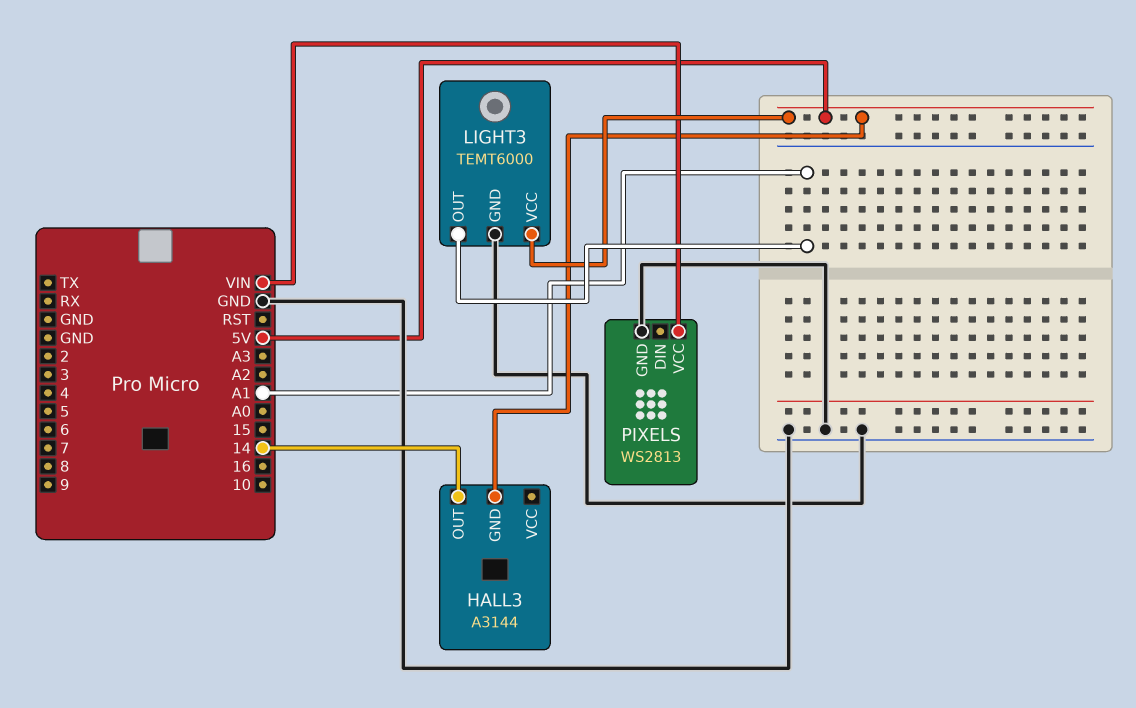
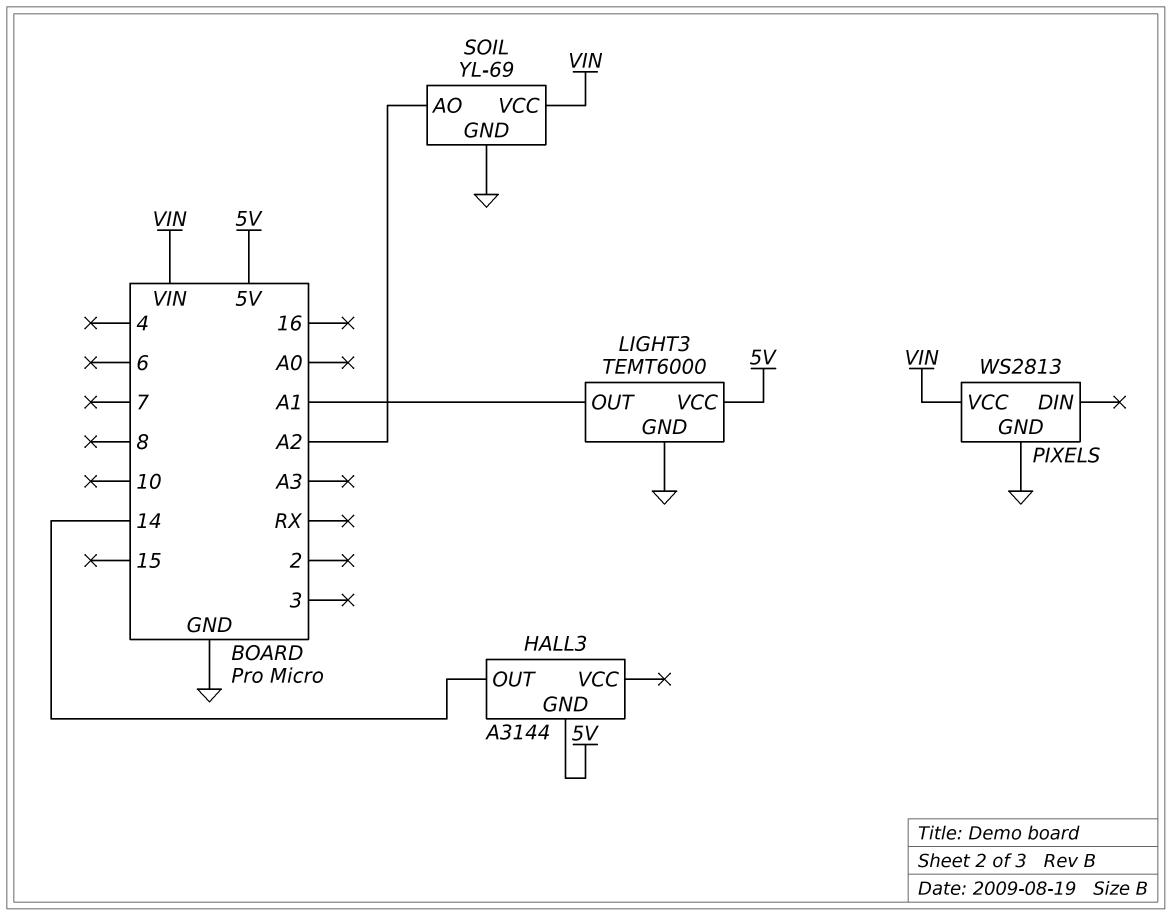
SOIL: none -> YL-69
SOIL pin AO: none -> A2
SOIL pin GND: none -> GND
SOIL pin VCC: none -> VIN

